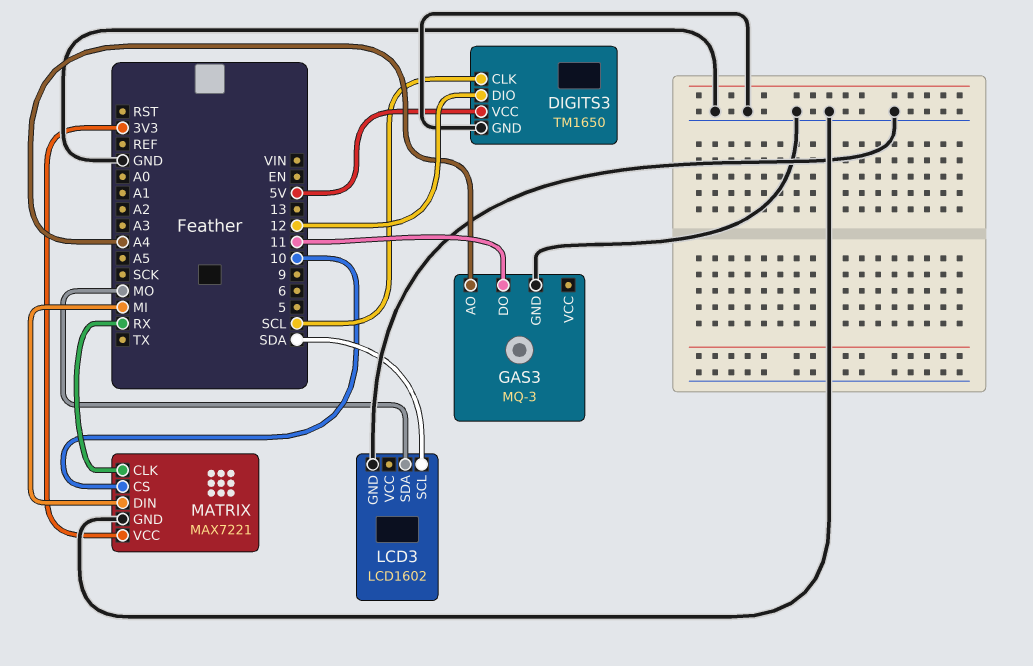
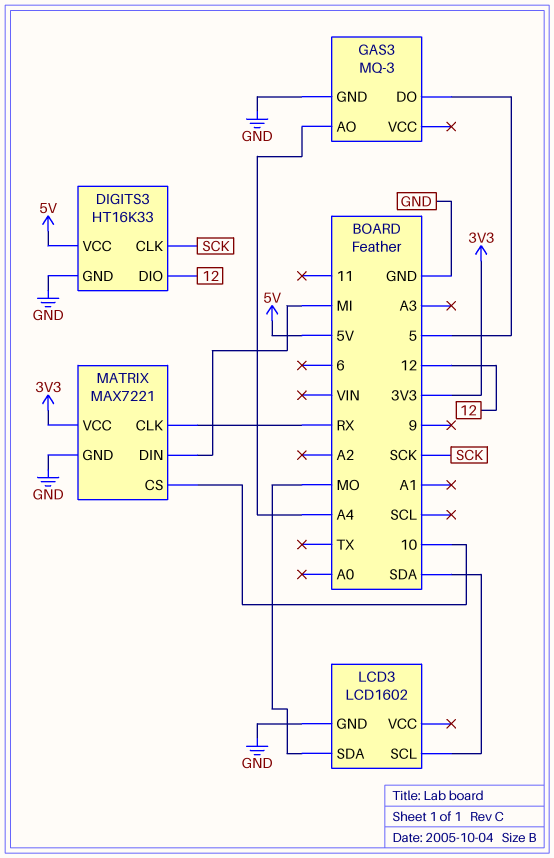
DIGITS3: TM1650 -> HT16K33
DIGITS3 pin CLK: SCL -> SCK
GAS3 pin DO: 11 -> 5

